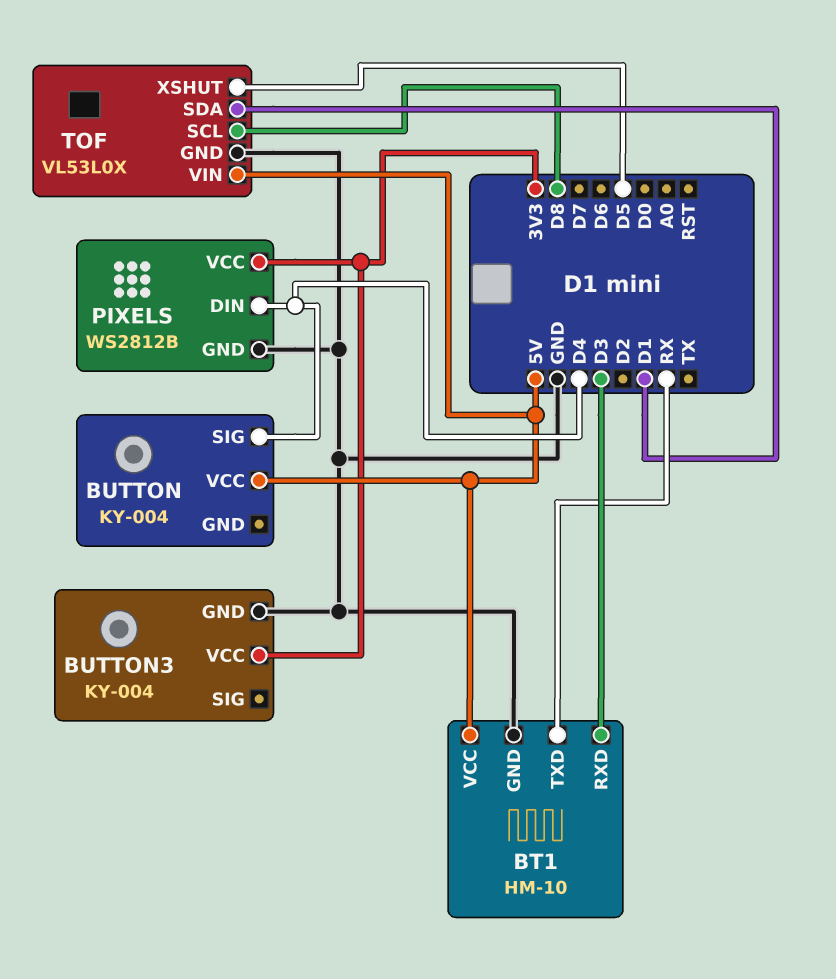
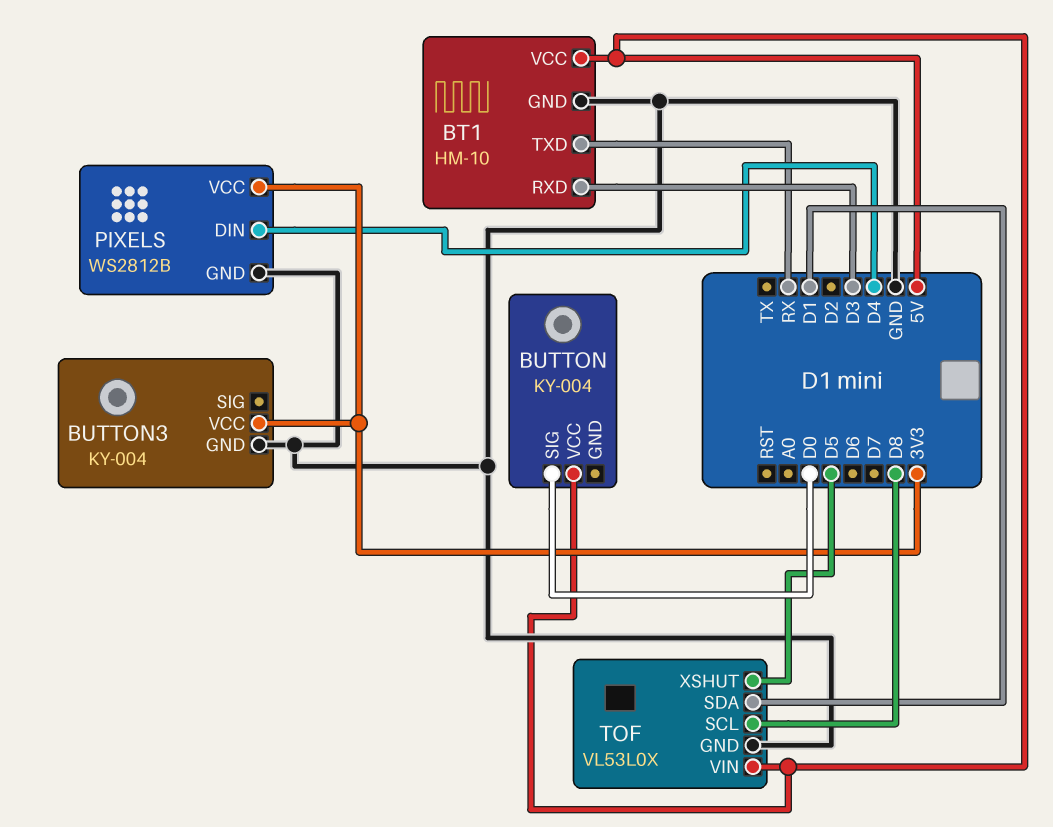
BUTTON pin SIG: D4 -> D0

